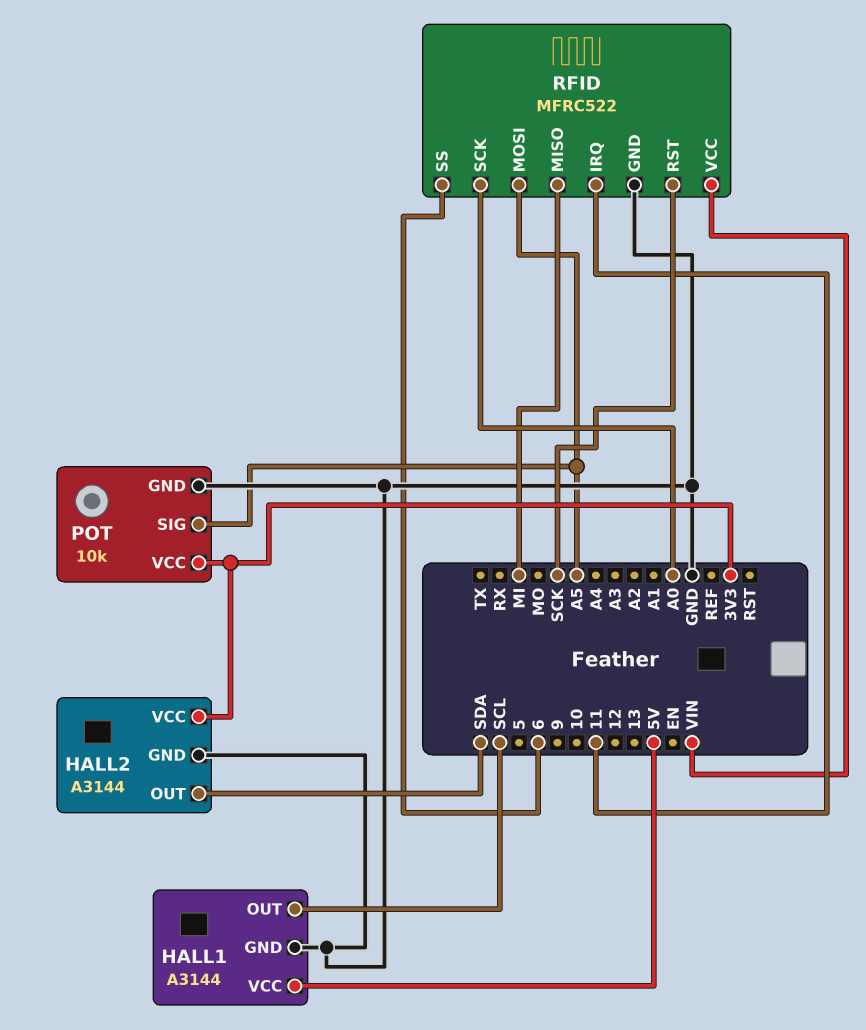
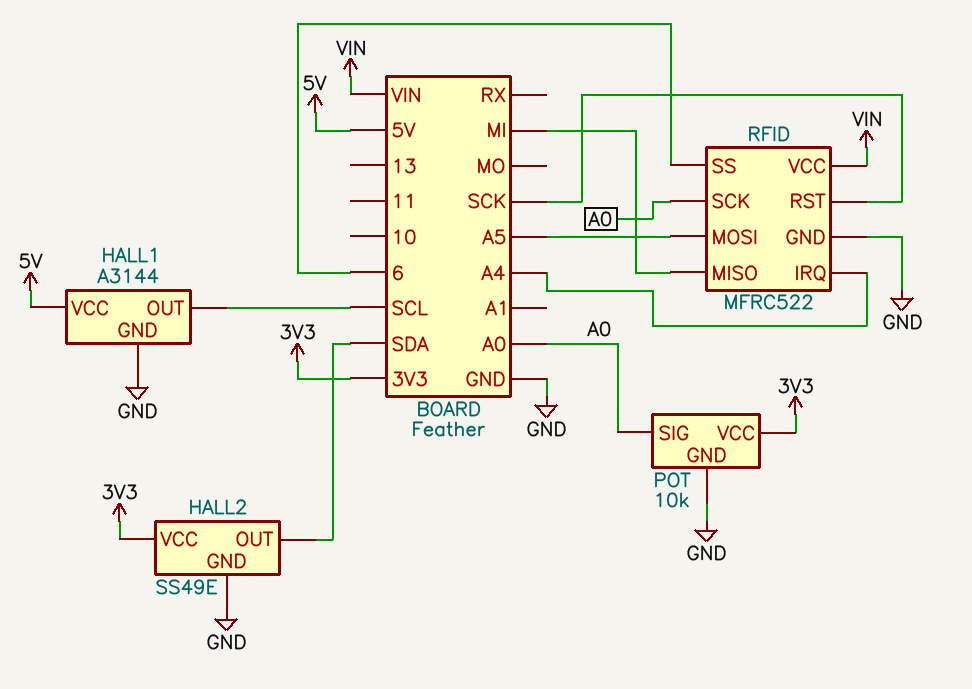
HALL2: A3144 -> SS49E
POT pin SIG: A5 -> A0
RFID pin IRQ: 11 -> A4

